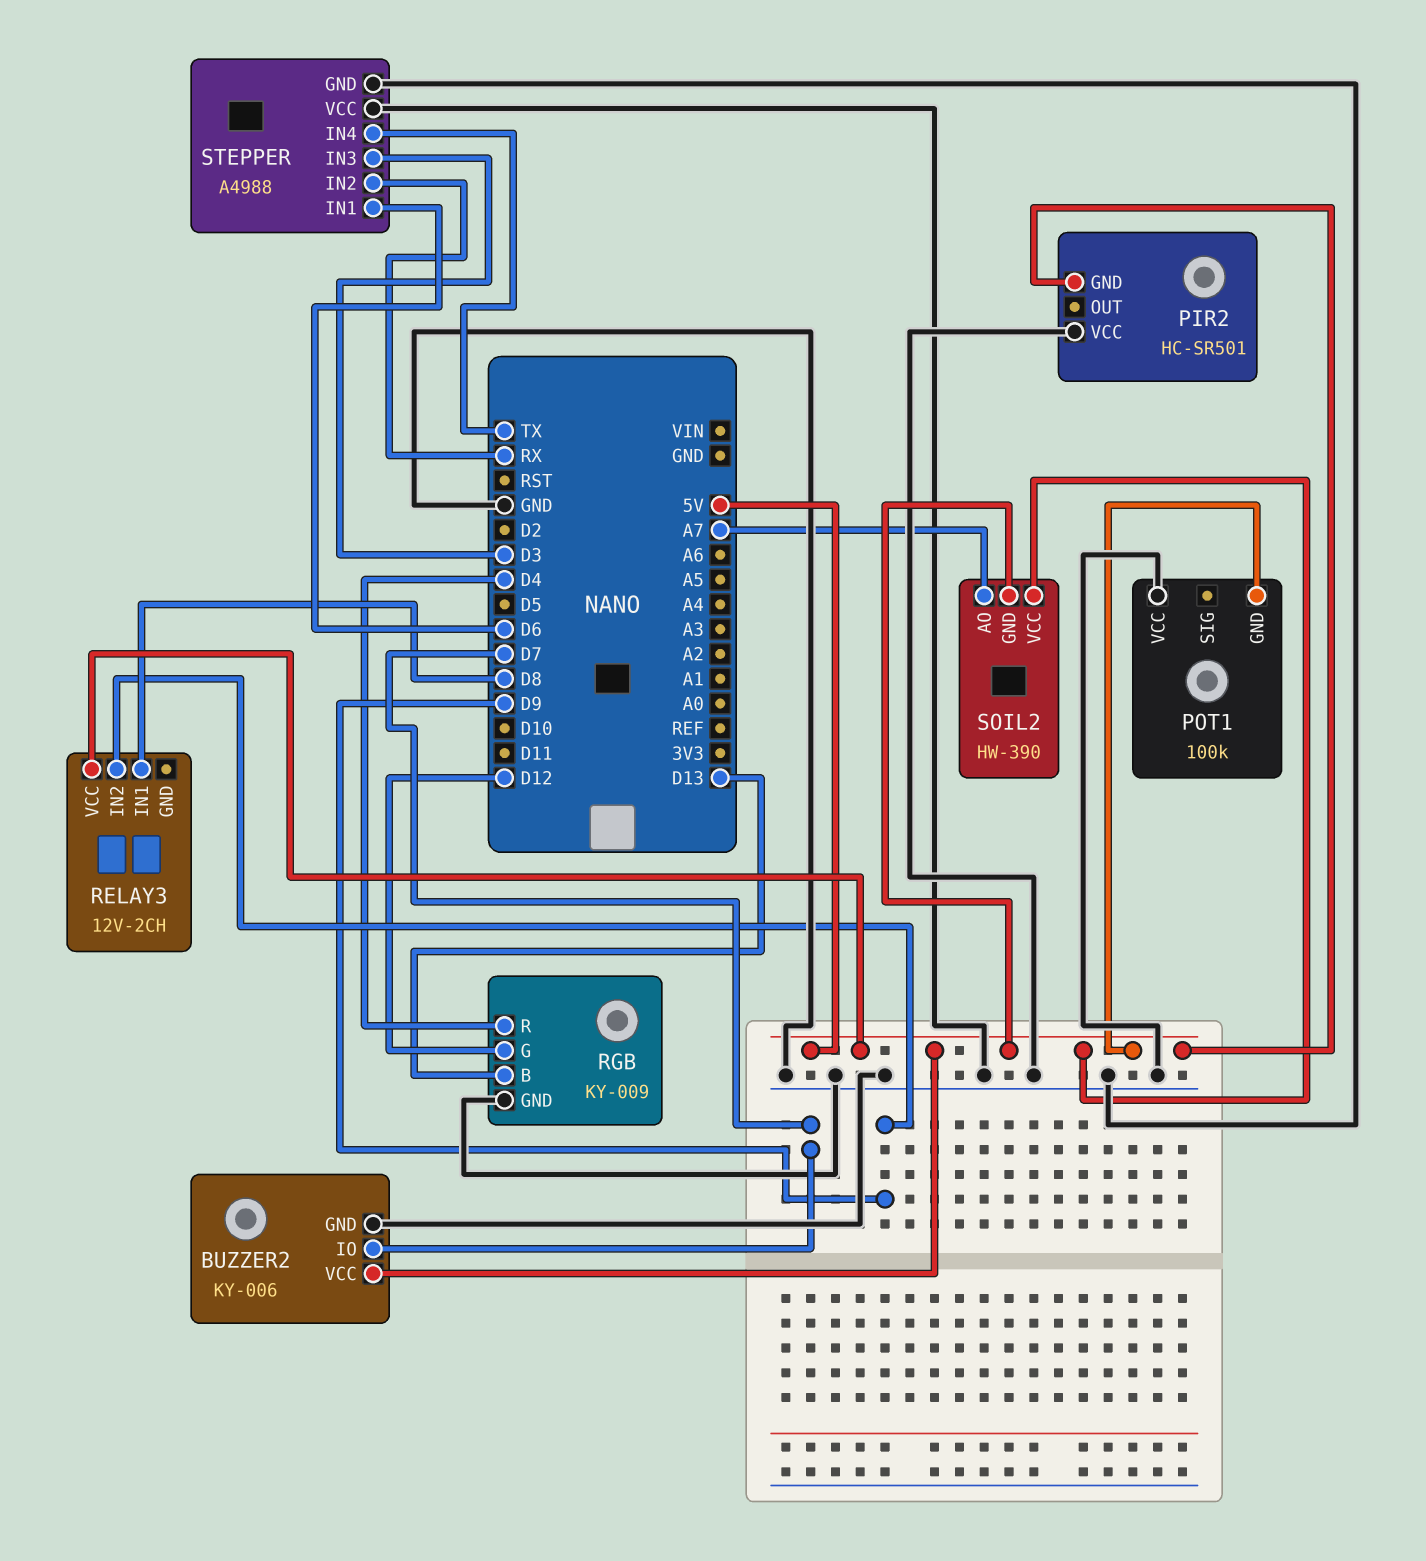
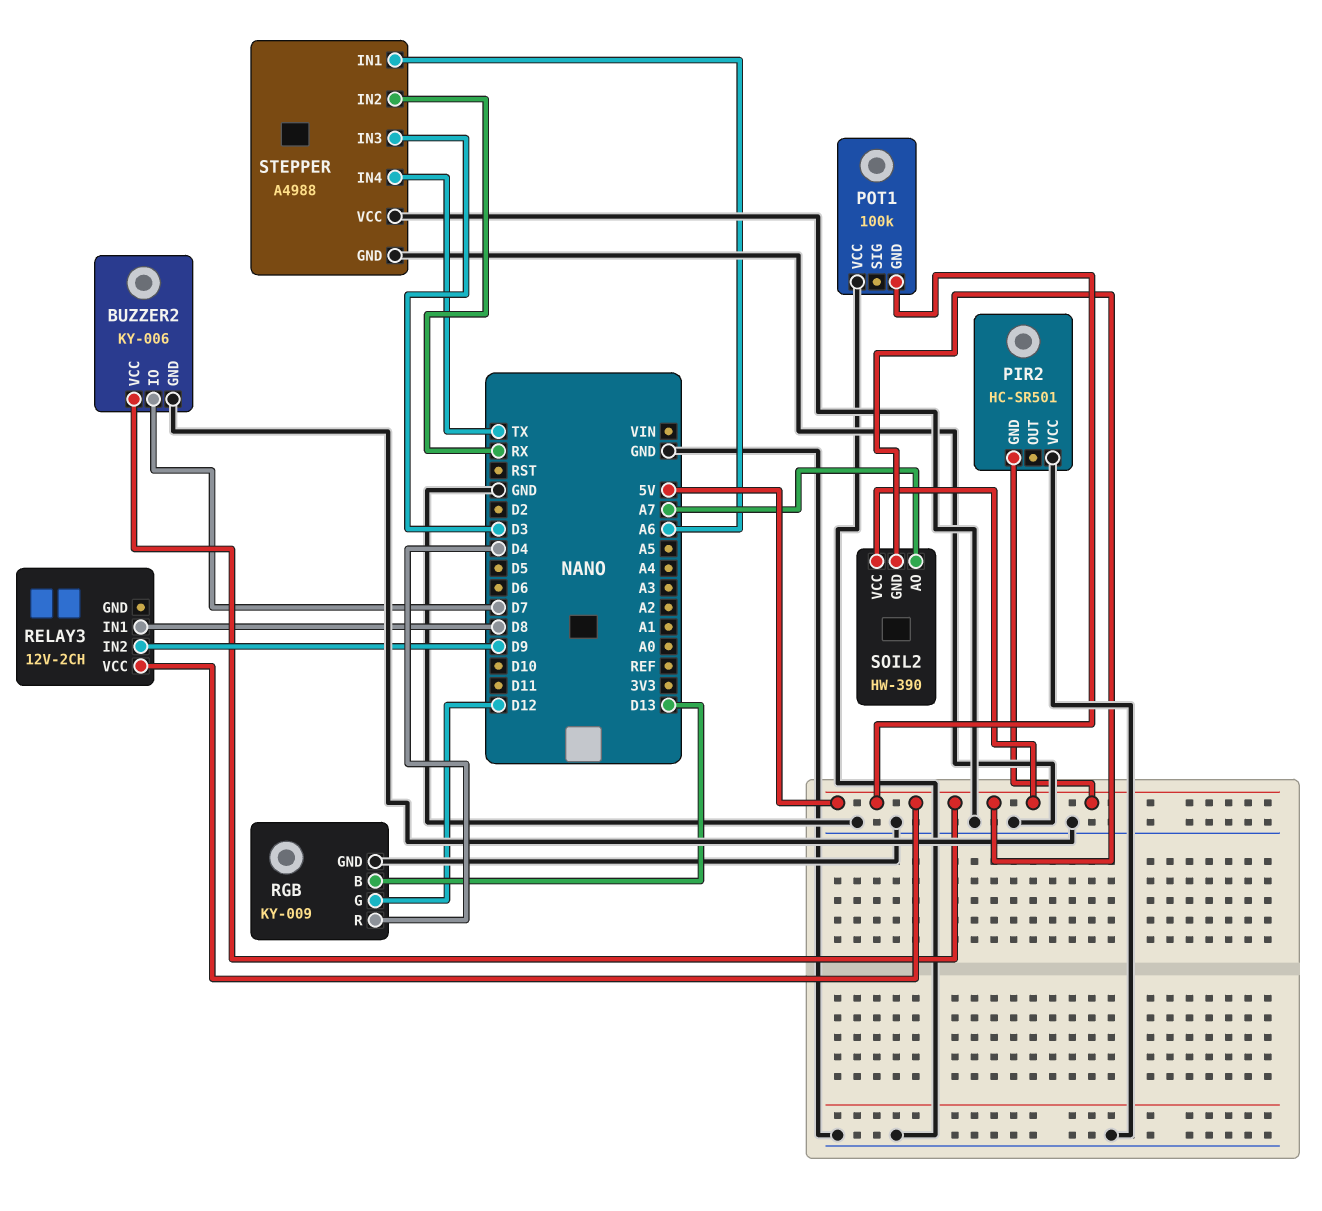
STEPPER pin IN1: D6 -> A6

